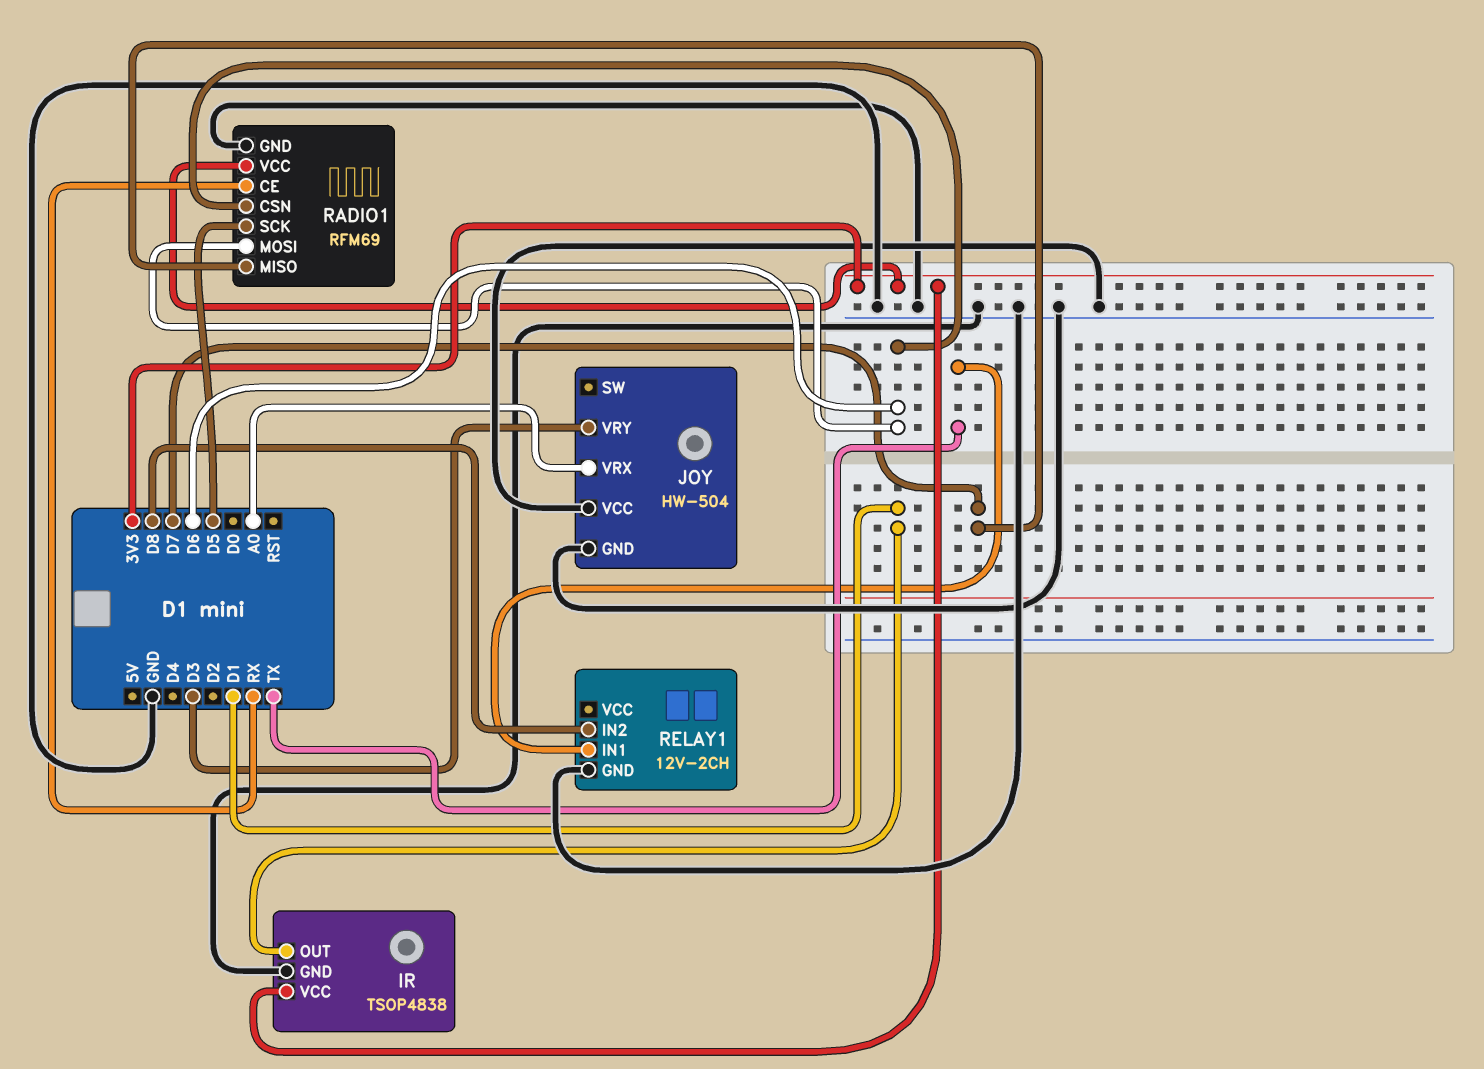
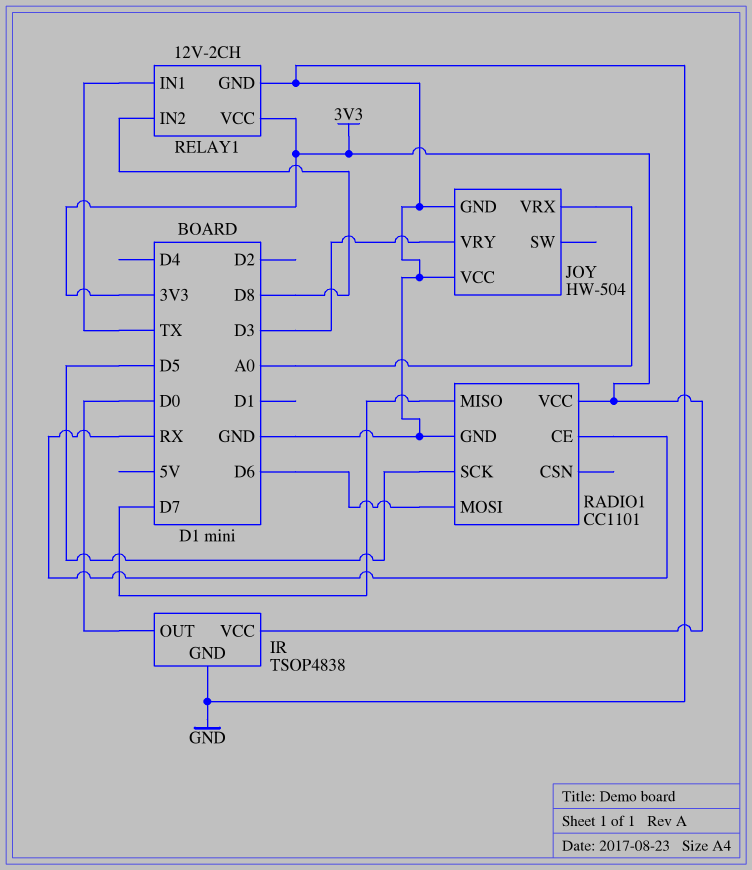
IR pin OUT: D1 -> D0
RADIO1: RFM69 -> CC1101
RADIO1 pin CSN: D6 -> none
RELAY1 pin VCC: none -> 3V3

